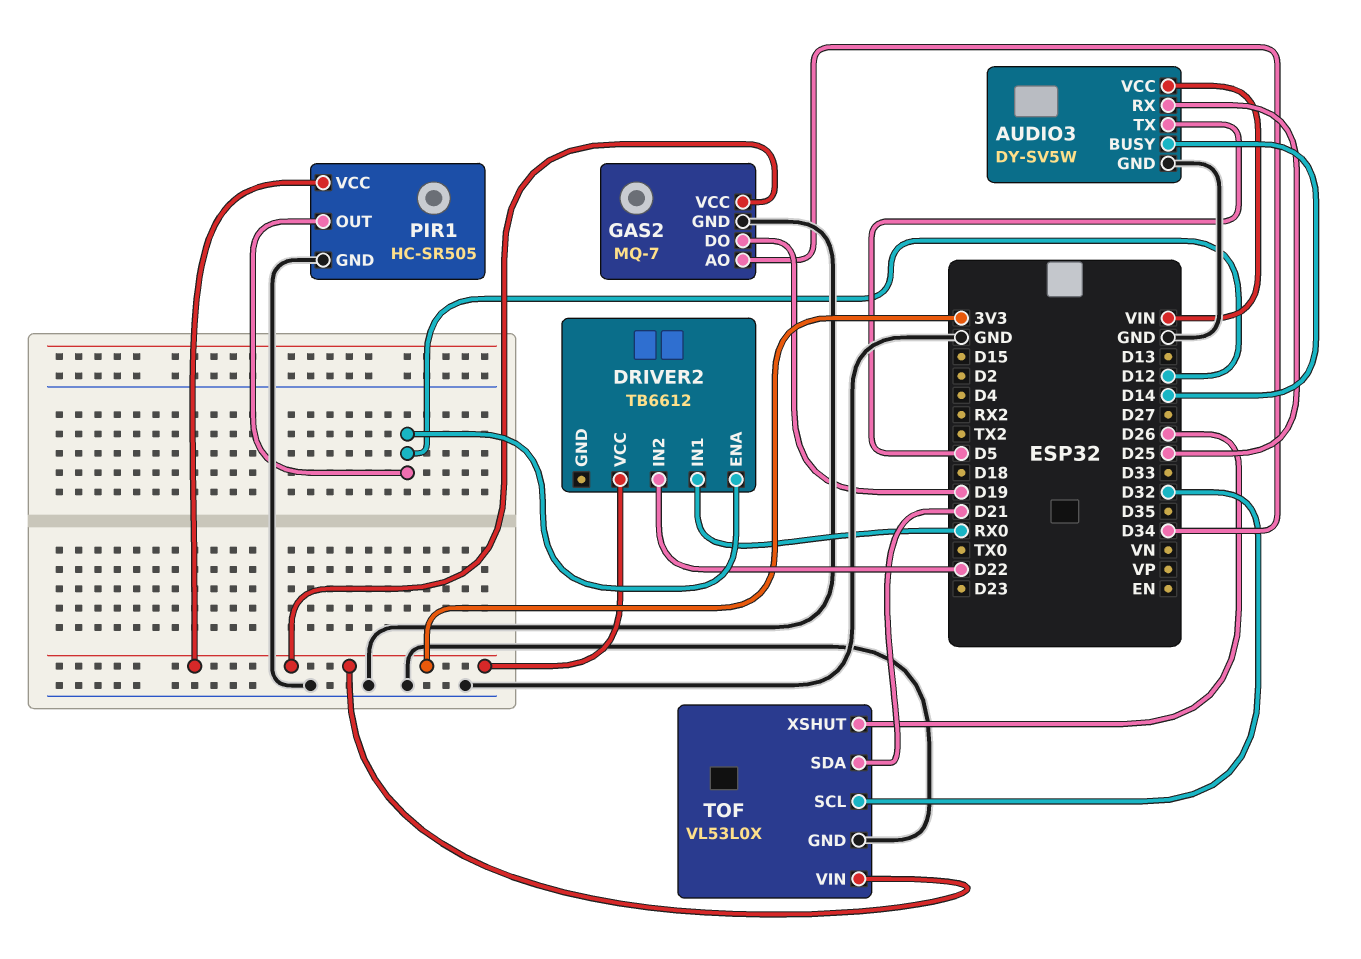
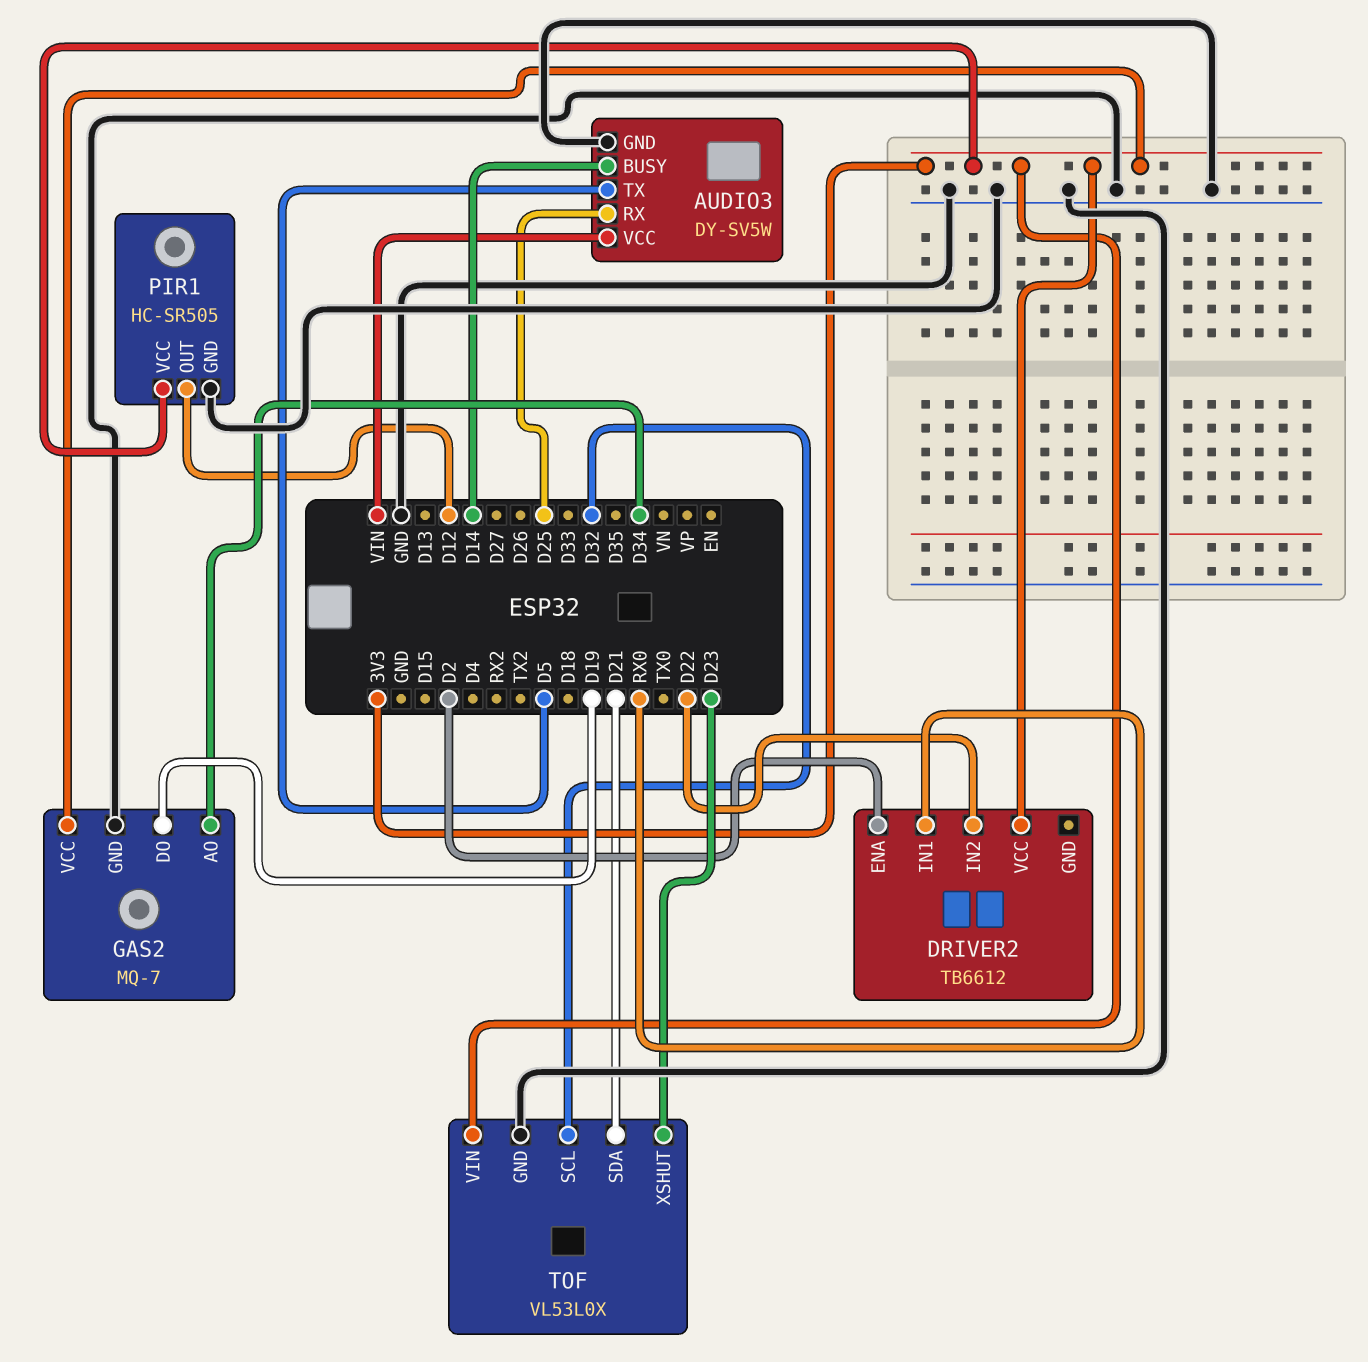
DRIVER2 pin ENA: D12 -> D2
TOF pin XSHUT: D26 -> D23

